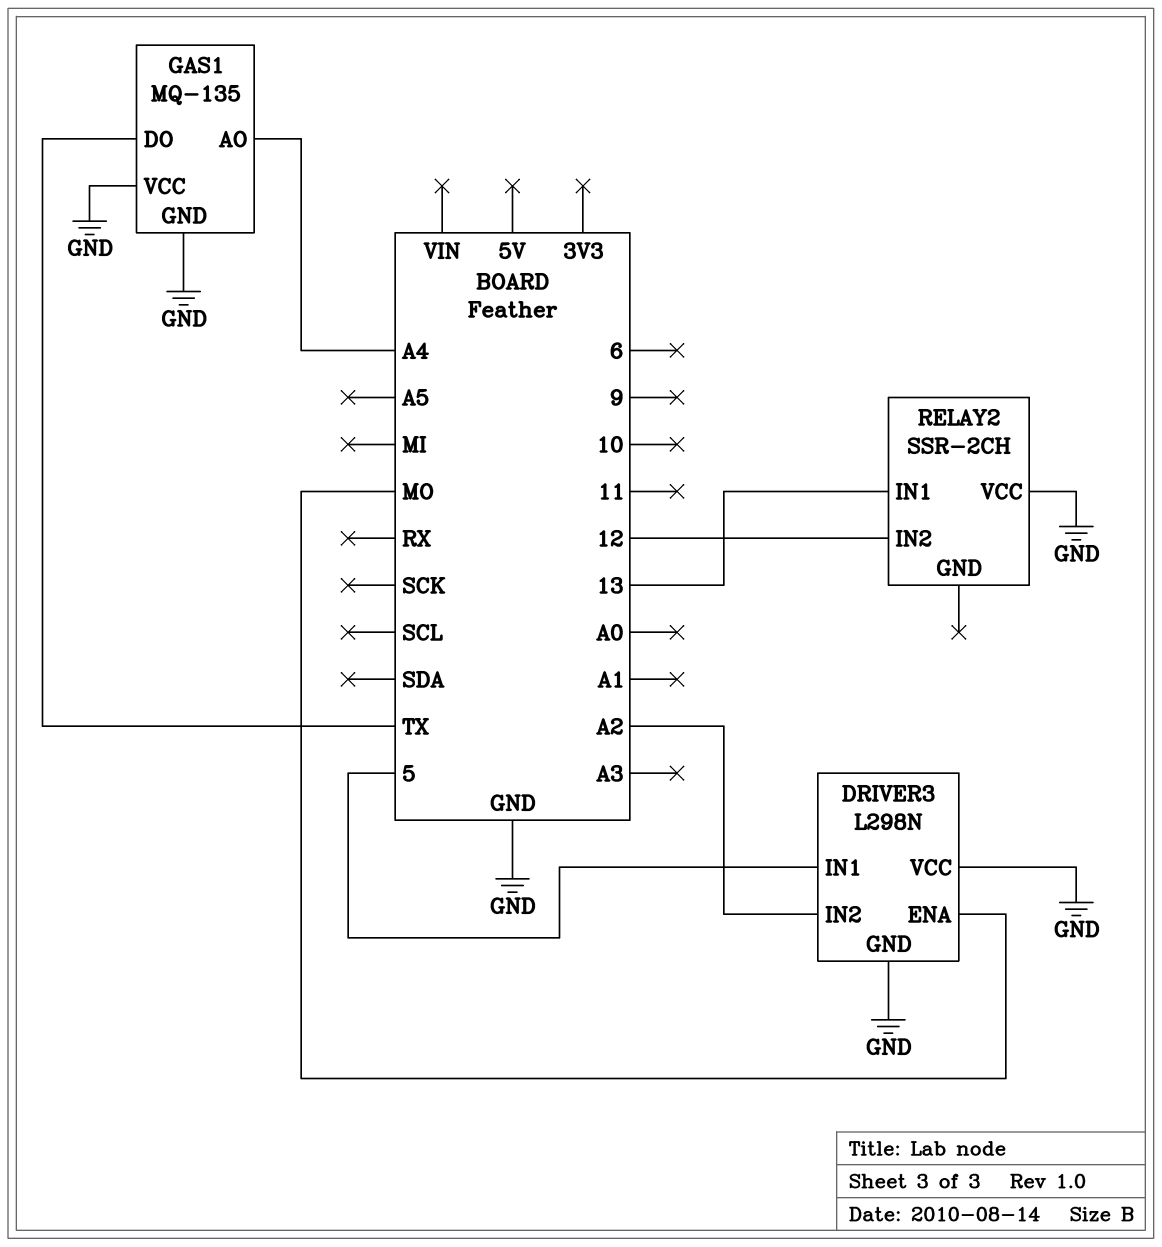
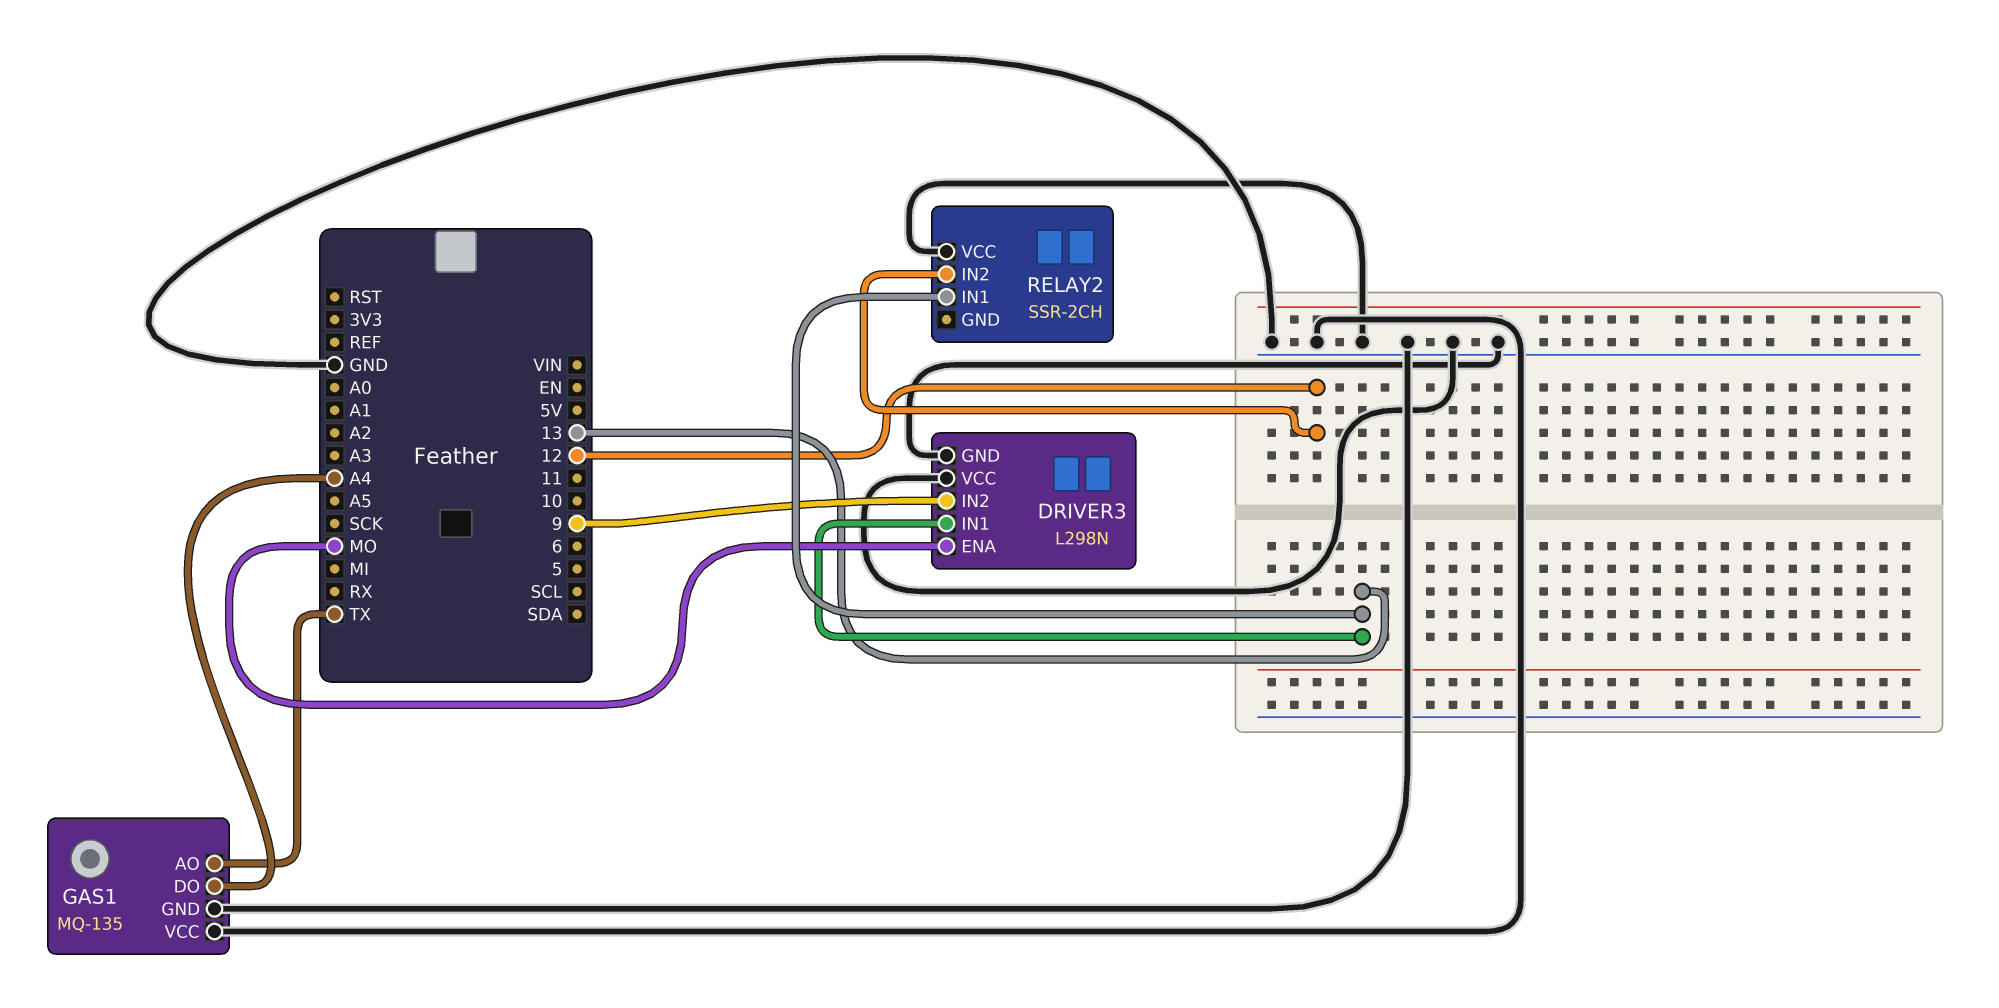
DRIVER3 pin IN1: 5 -> 13
DRIVER3 pin IN2: A2 -> 9
GAS1 pin AO: A4 -> TX
GAS1 pin DO: TX -> A4

